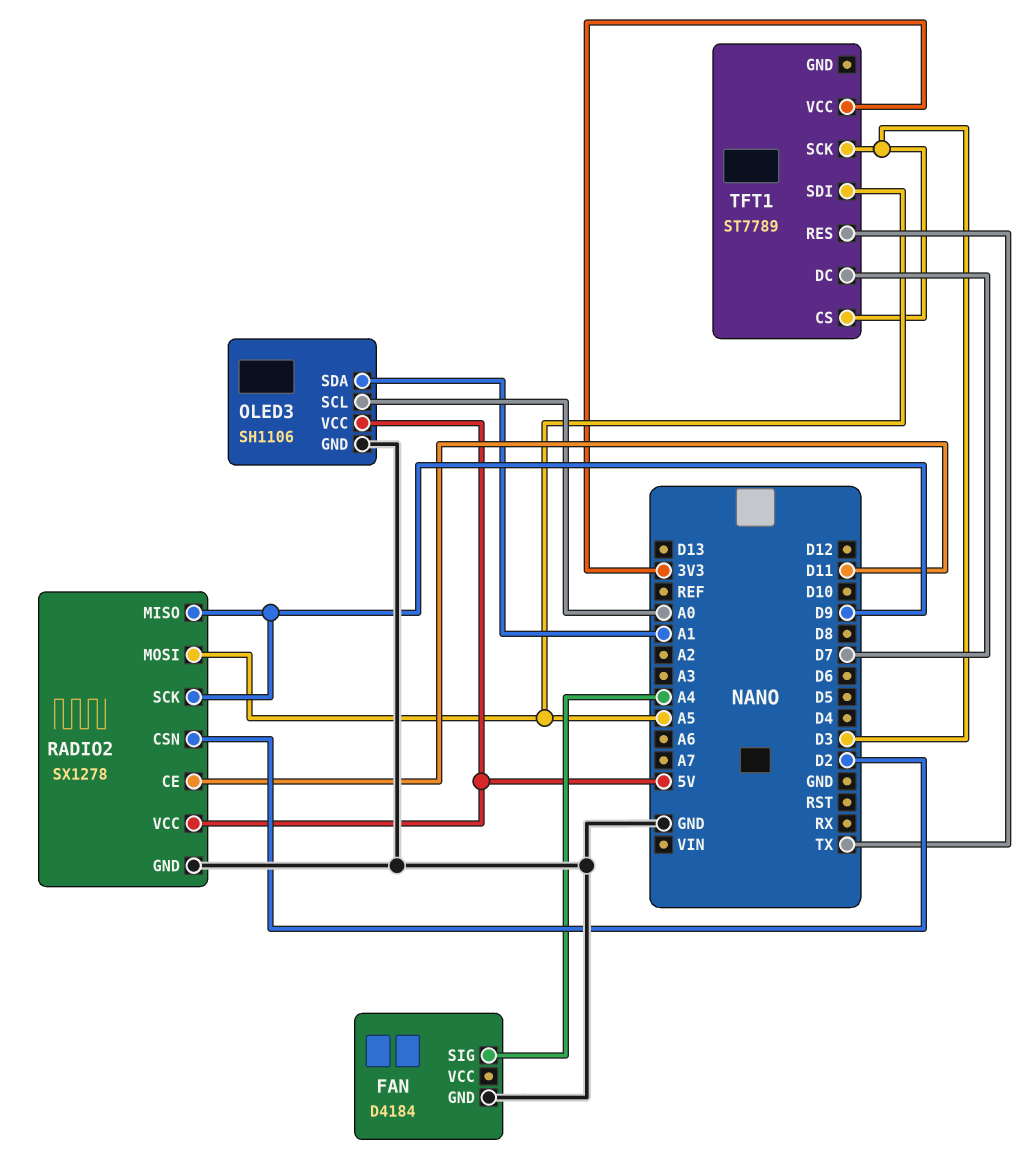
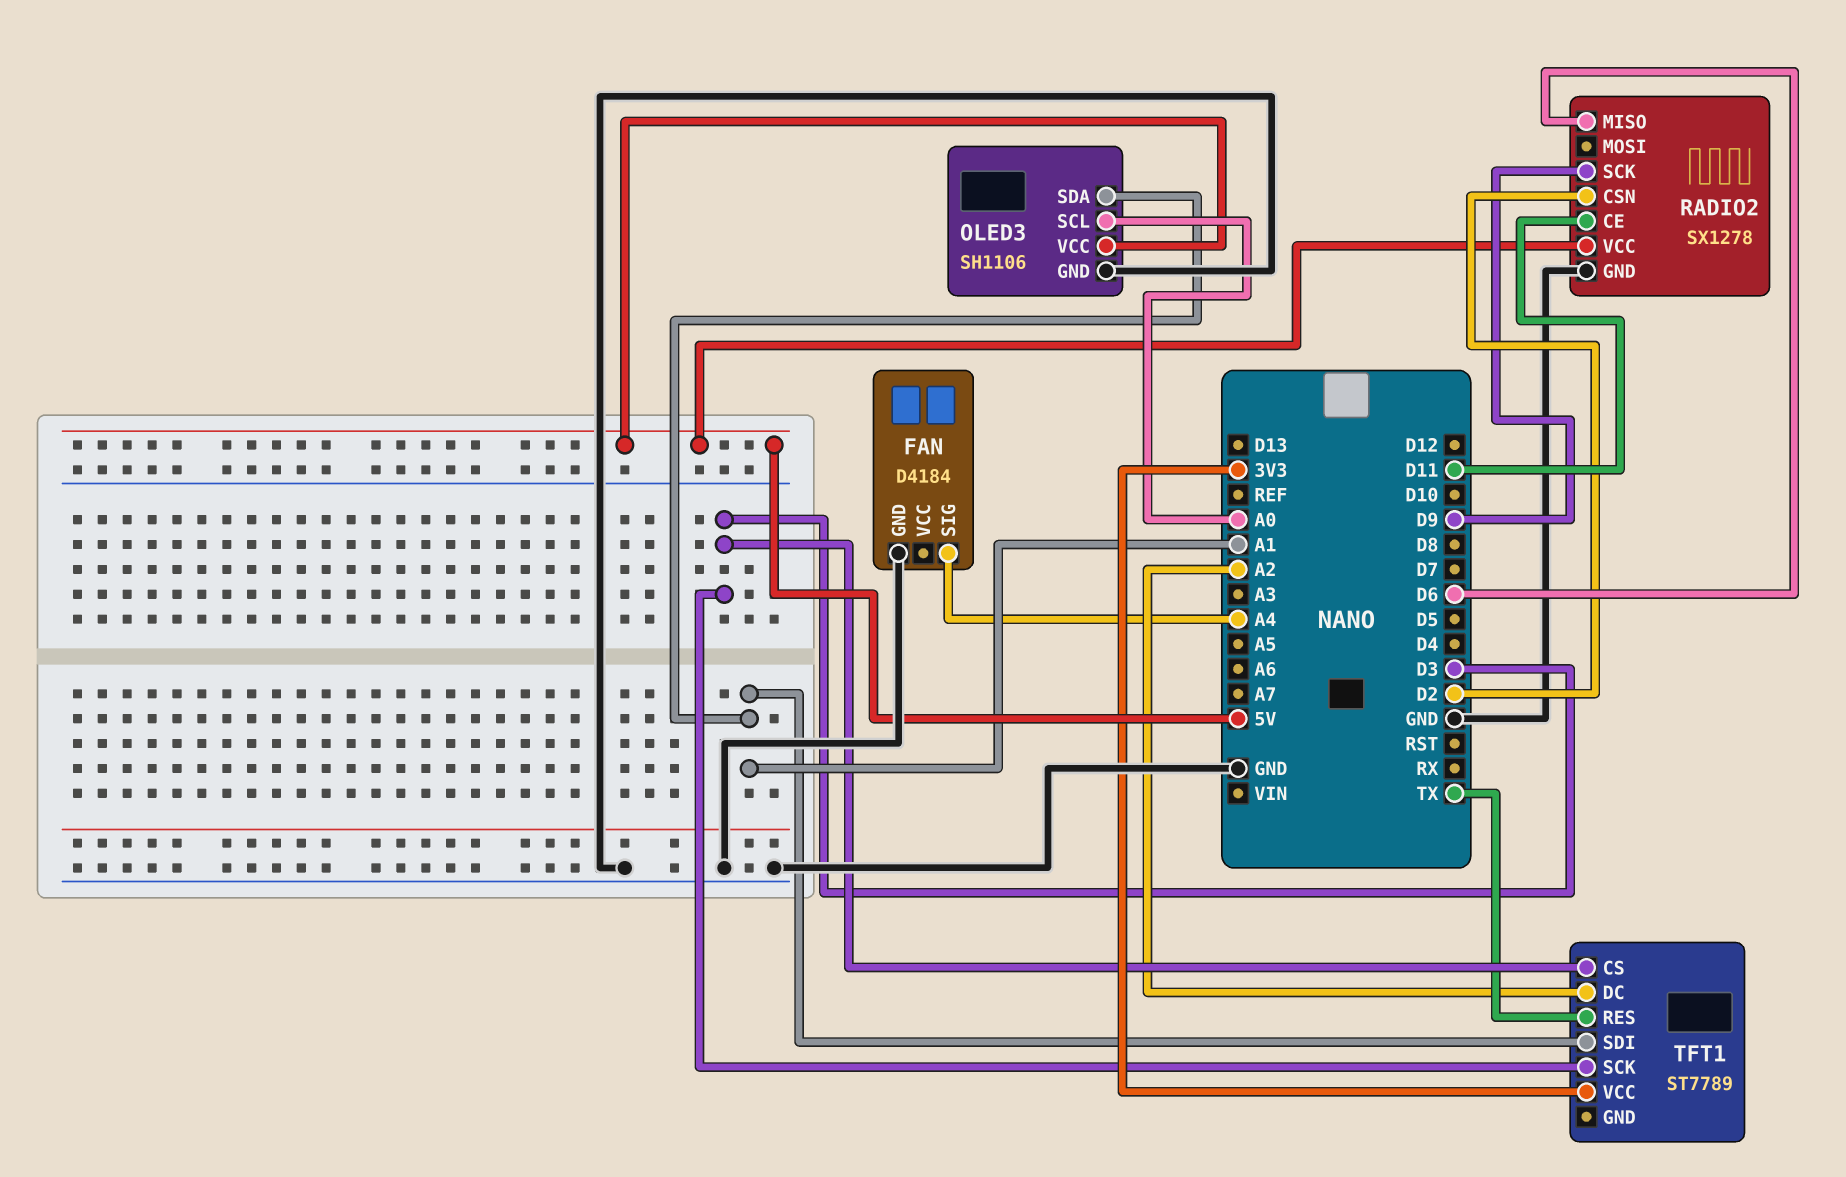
RADIO2 pin MISO: D9 -> D6
RADIO2 pin MOSI: A5 -> none
TFT1 pin DC: D7 -> A2
TFT1 pin SDI: A5 -> A1

